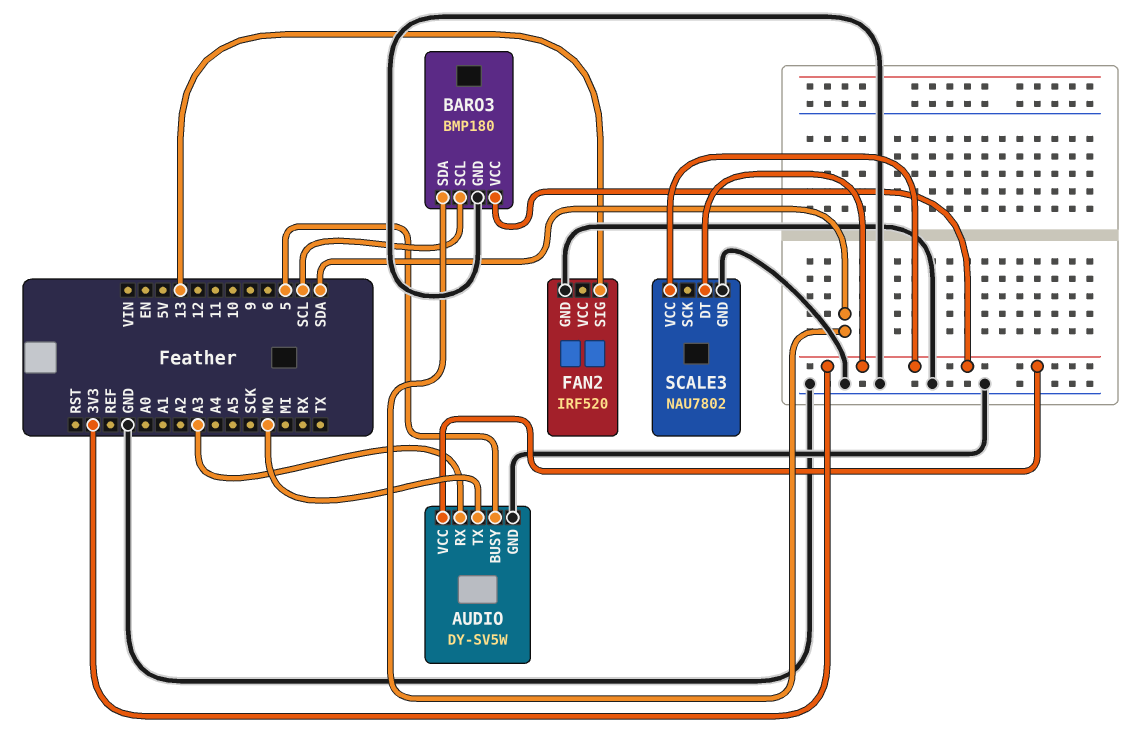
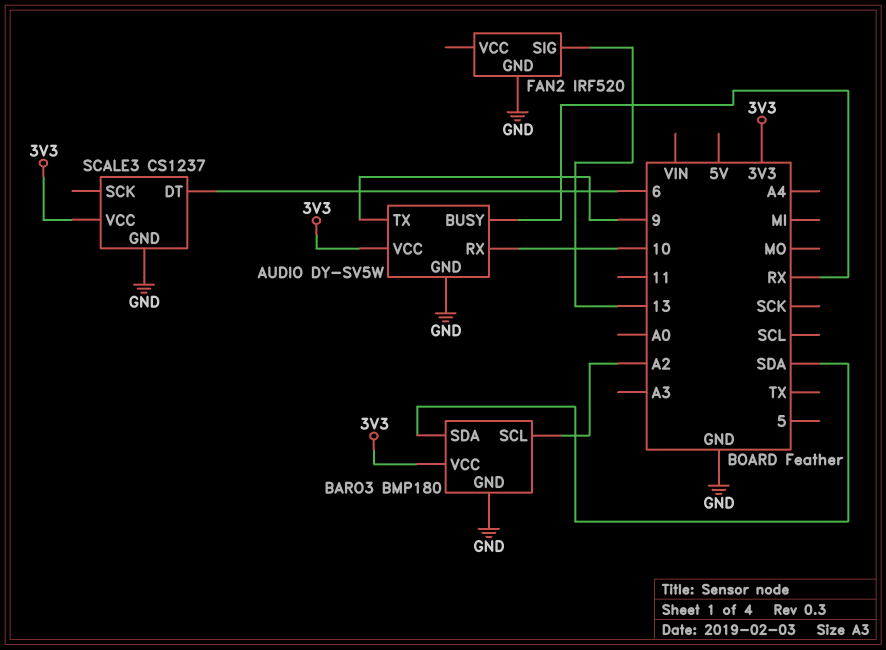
AUDIO pin BUSY: 5 -> RX
AUDIO pin RX: A3 -> 10
AUDIO pin TX: MO -> 9
BARO3 pin SCL: SCL -> A2
SCALE3: NAU7802 -> CS1237
SCALE3 pin DT: 3V3 -> 6

